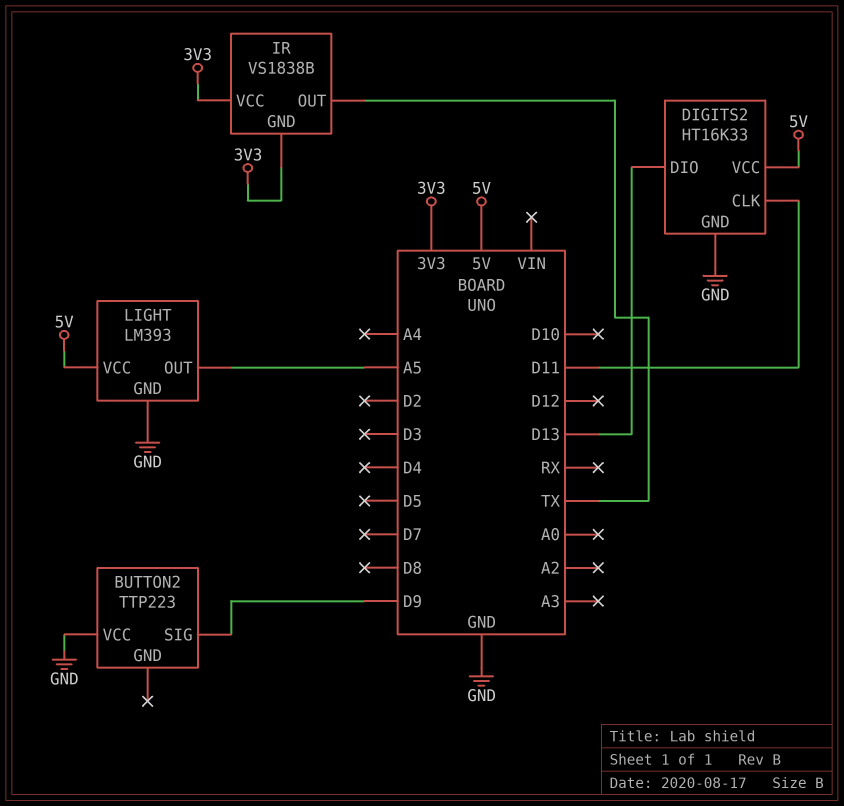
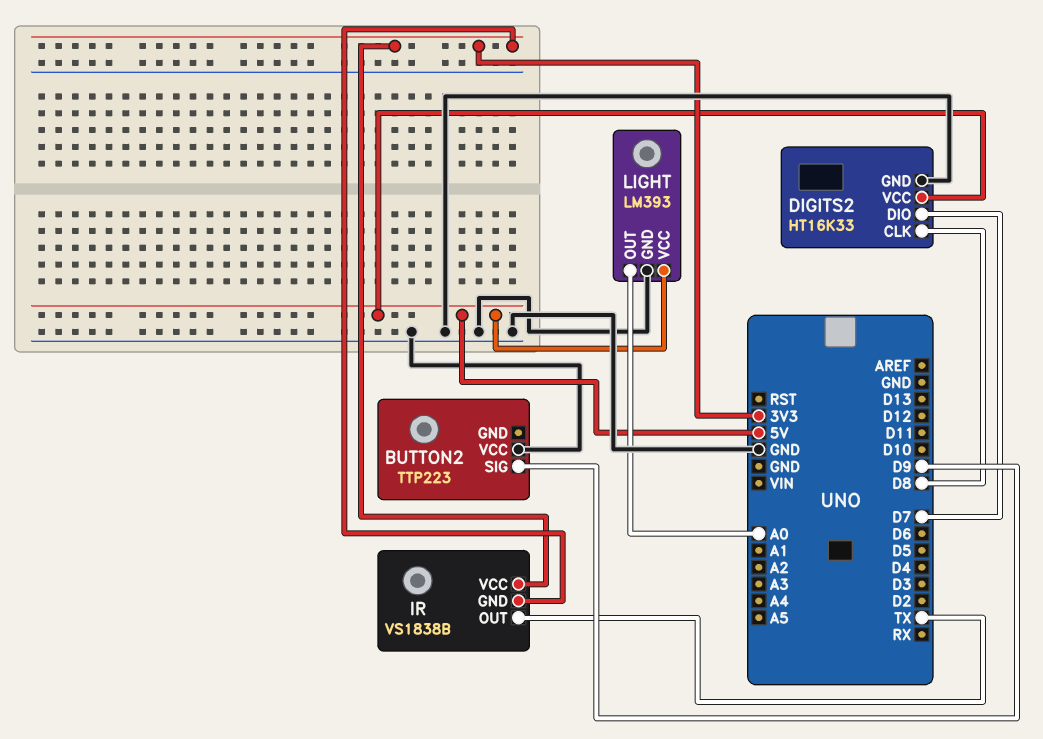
DIGITS2 pin CLK: D11 -> D8
DIGITS2 pin DIO: D13 -> D7
LIGHT pin OUT: A5 -> A0

